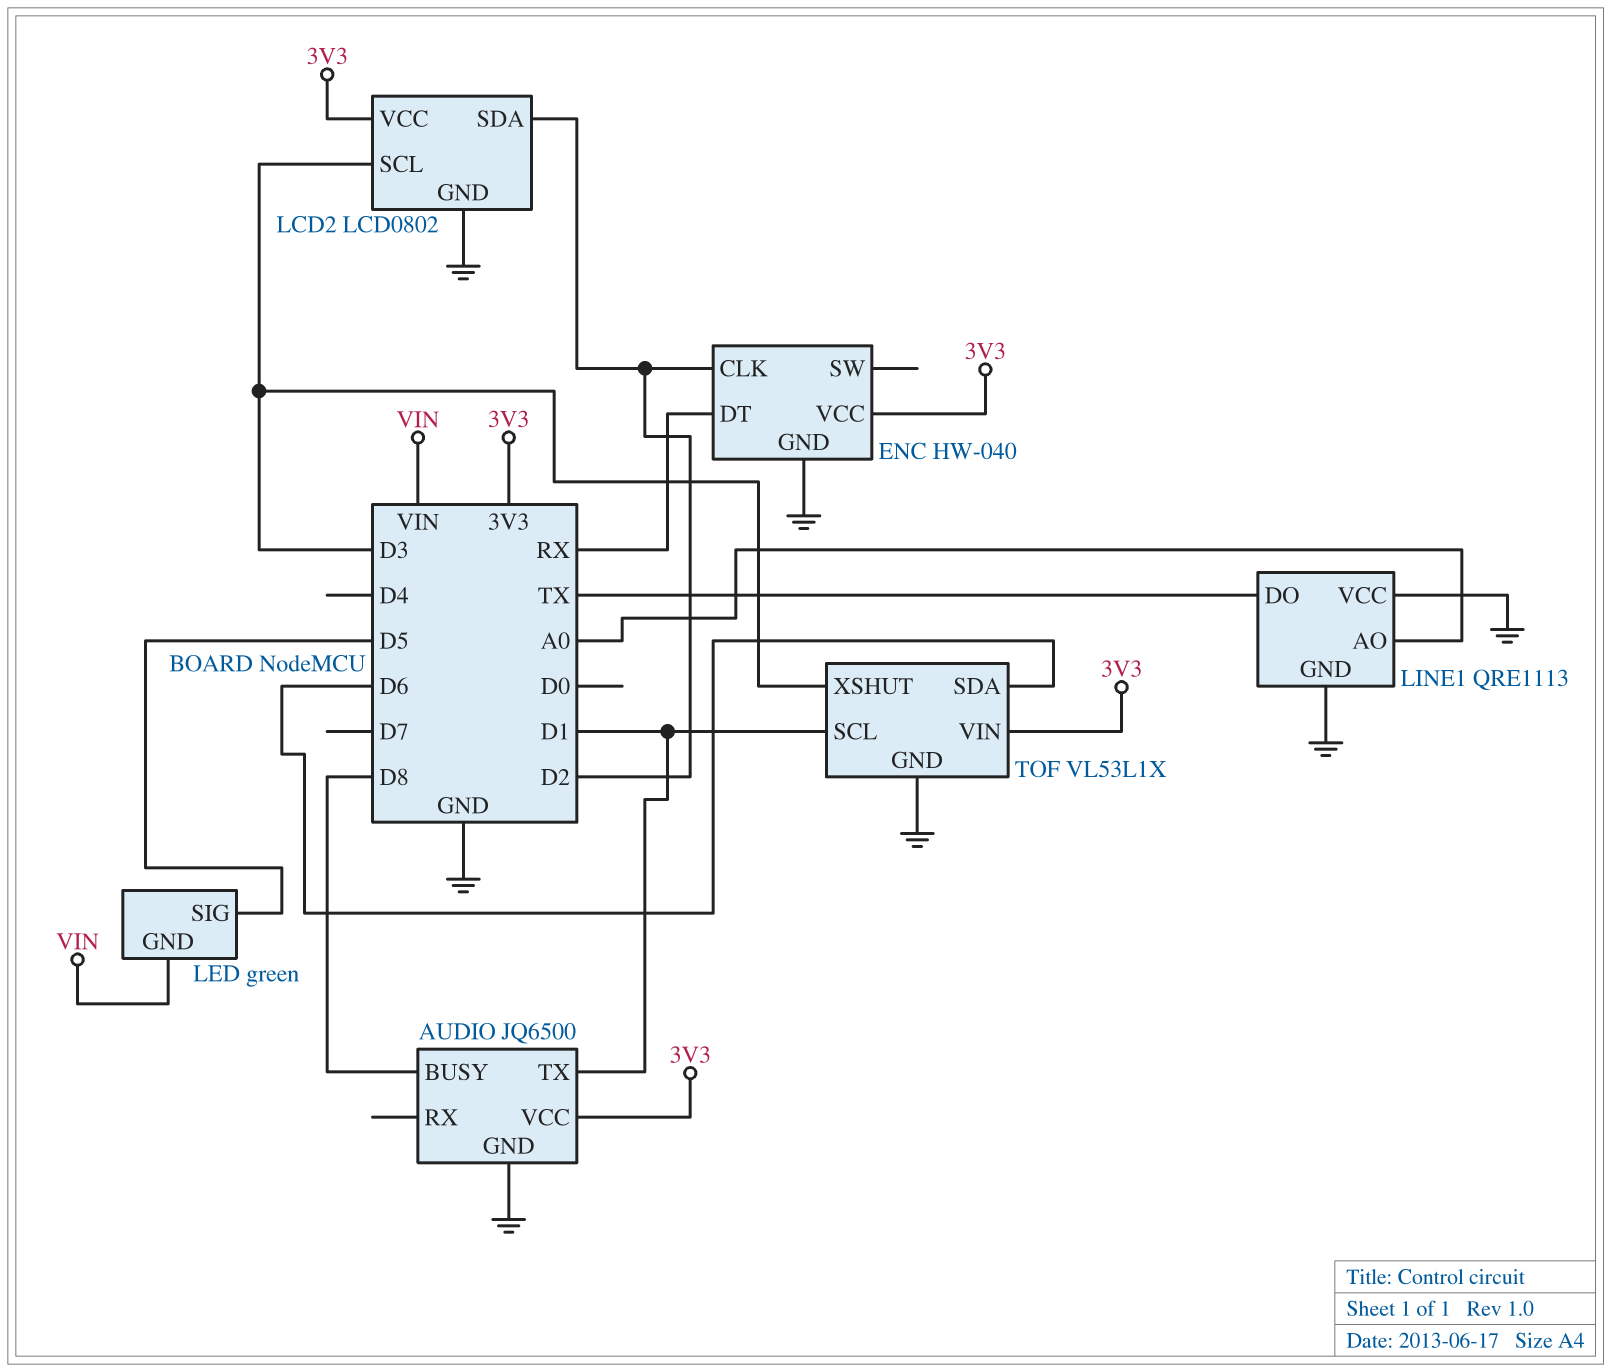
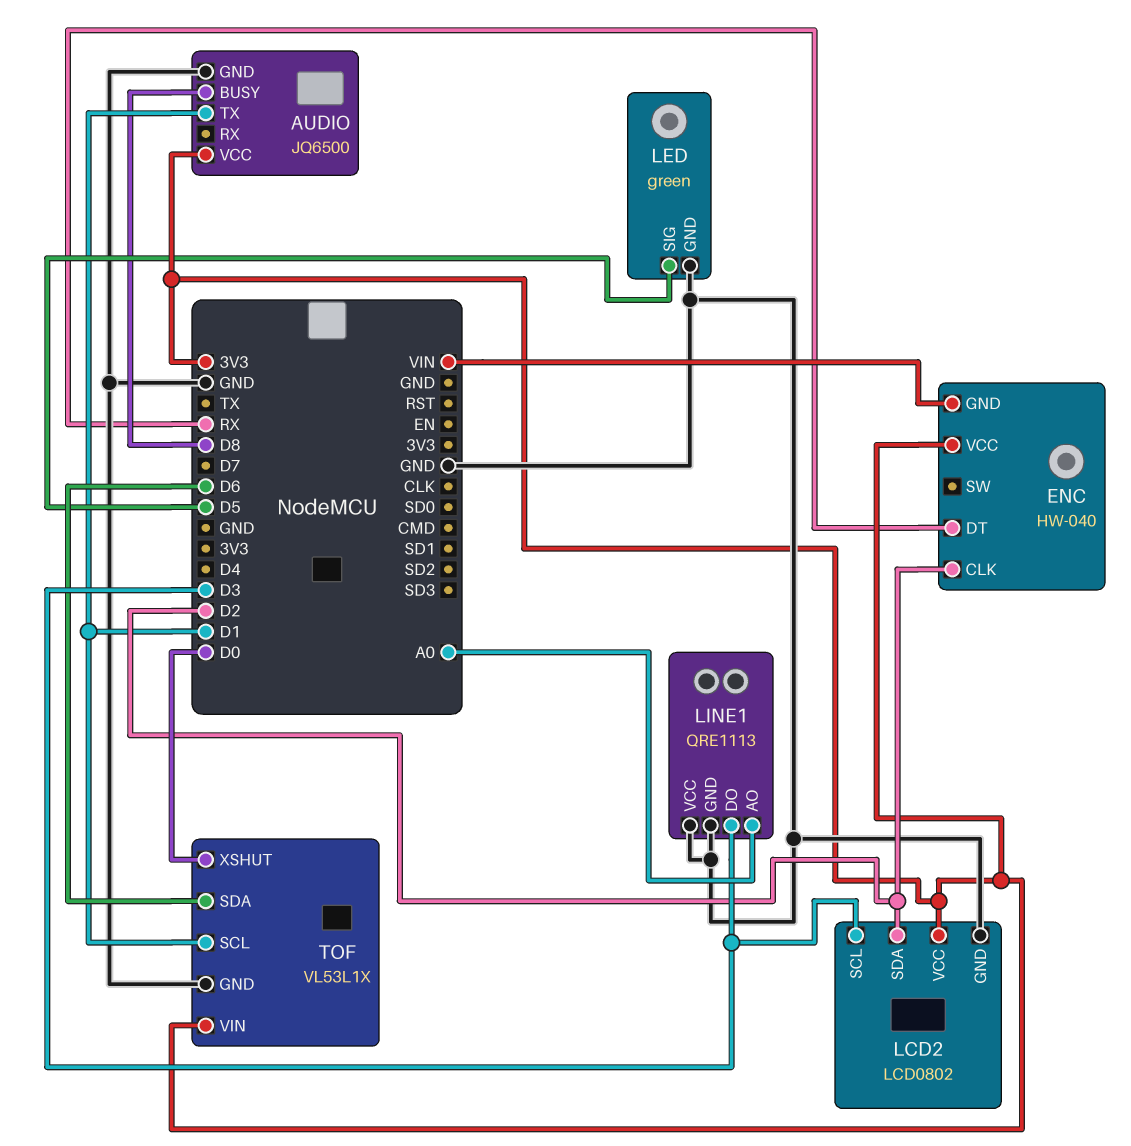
ENC pin GND: GND -> VIN
LED pin GND: VIN -> GND
LINE1 pin DO: TX -> D3
TOF pin XSHUT: D3 -> D0

